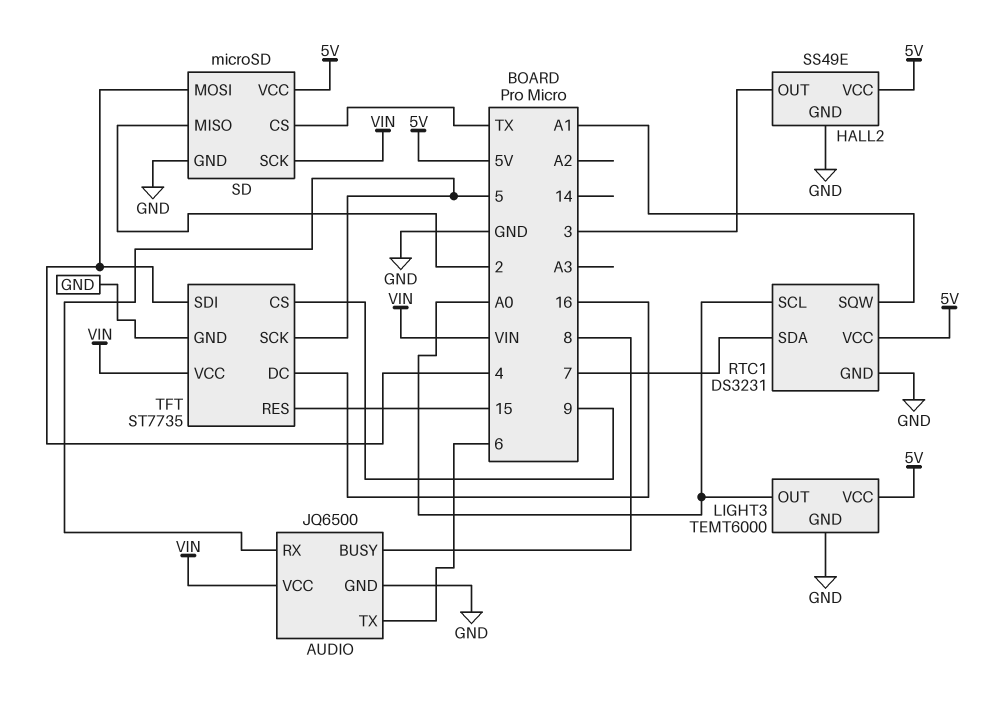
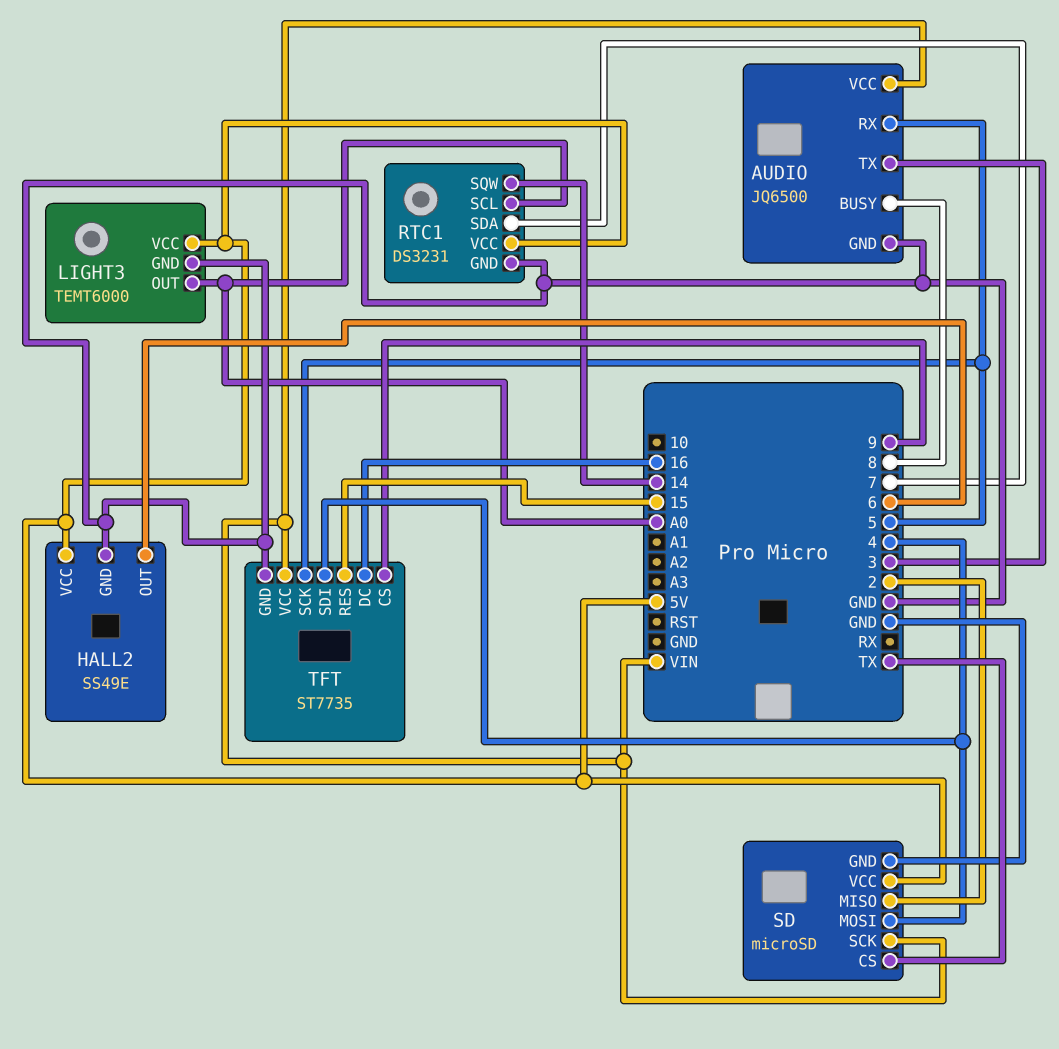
AUDIO pin TX: 6 -> 3
HALL2 pin OUT: 3 -> 6
RTC1 pin SQW: A1 -> 14

